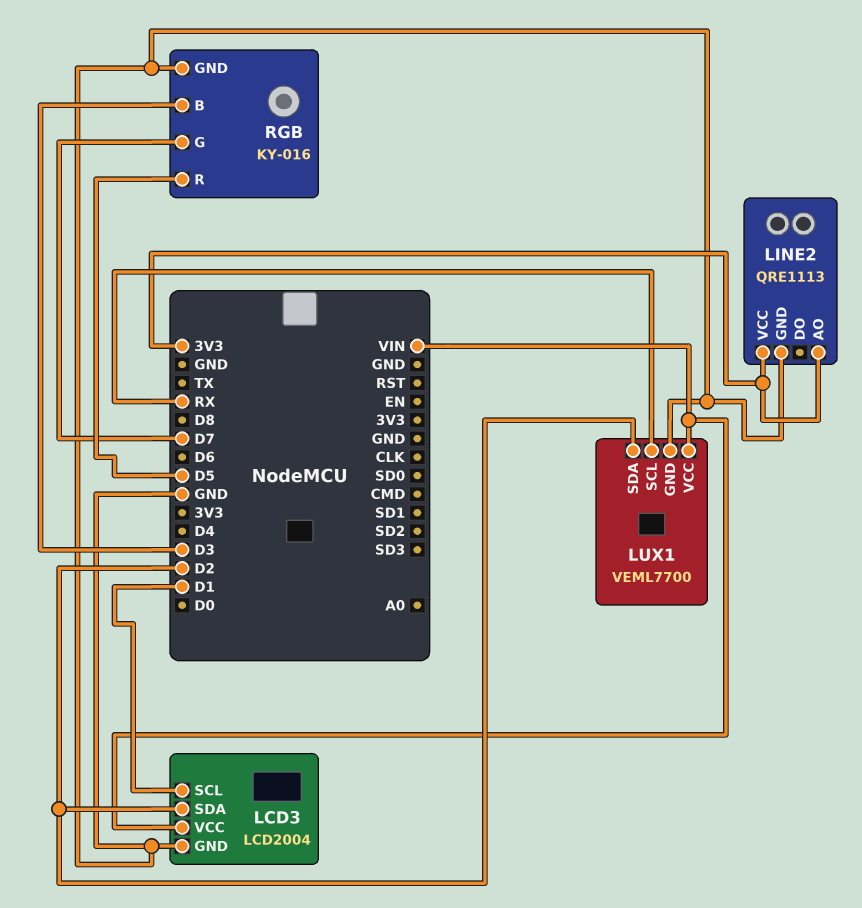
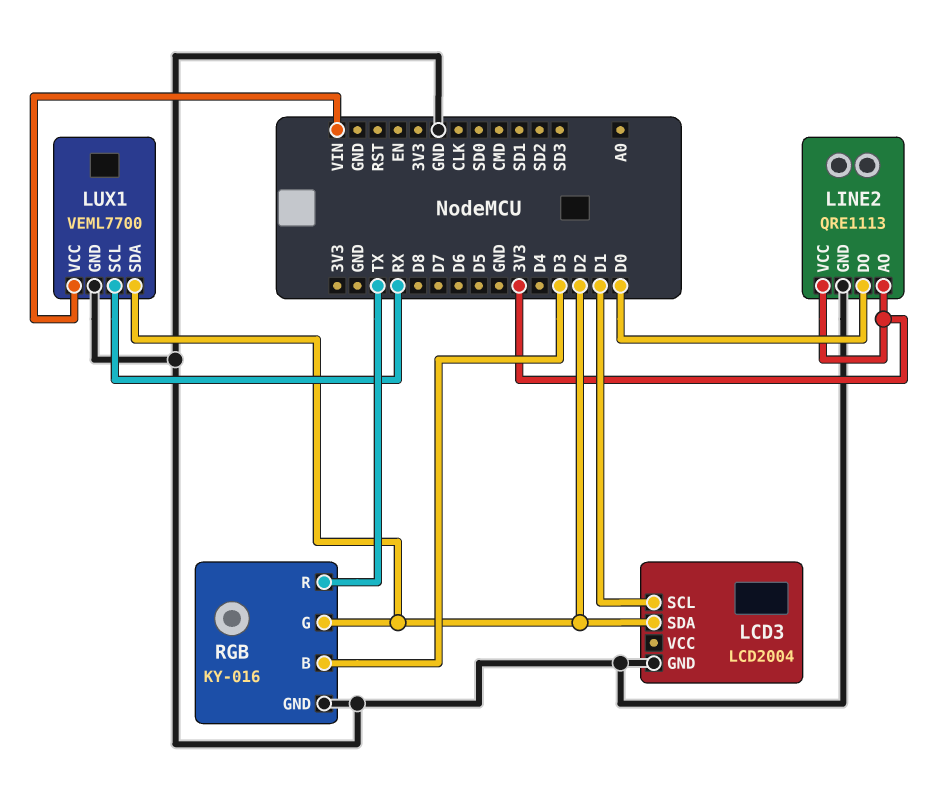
LCD3 pin VCC: VIN -> none
LINE2 pin DO: none -> D0
RGB pin G: D7 -> D2
RGB pin R: D5 -> TX

